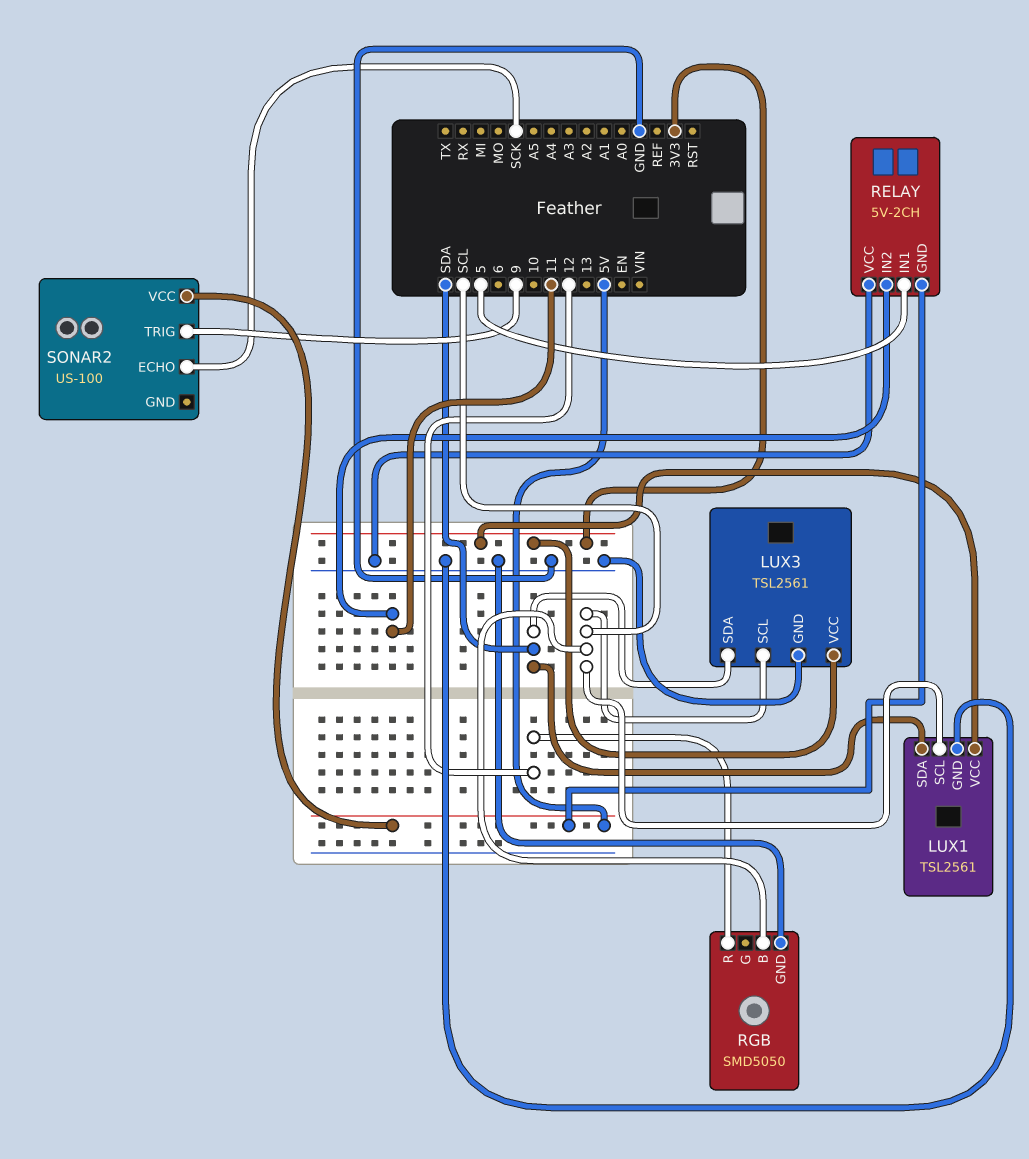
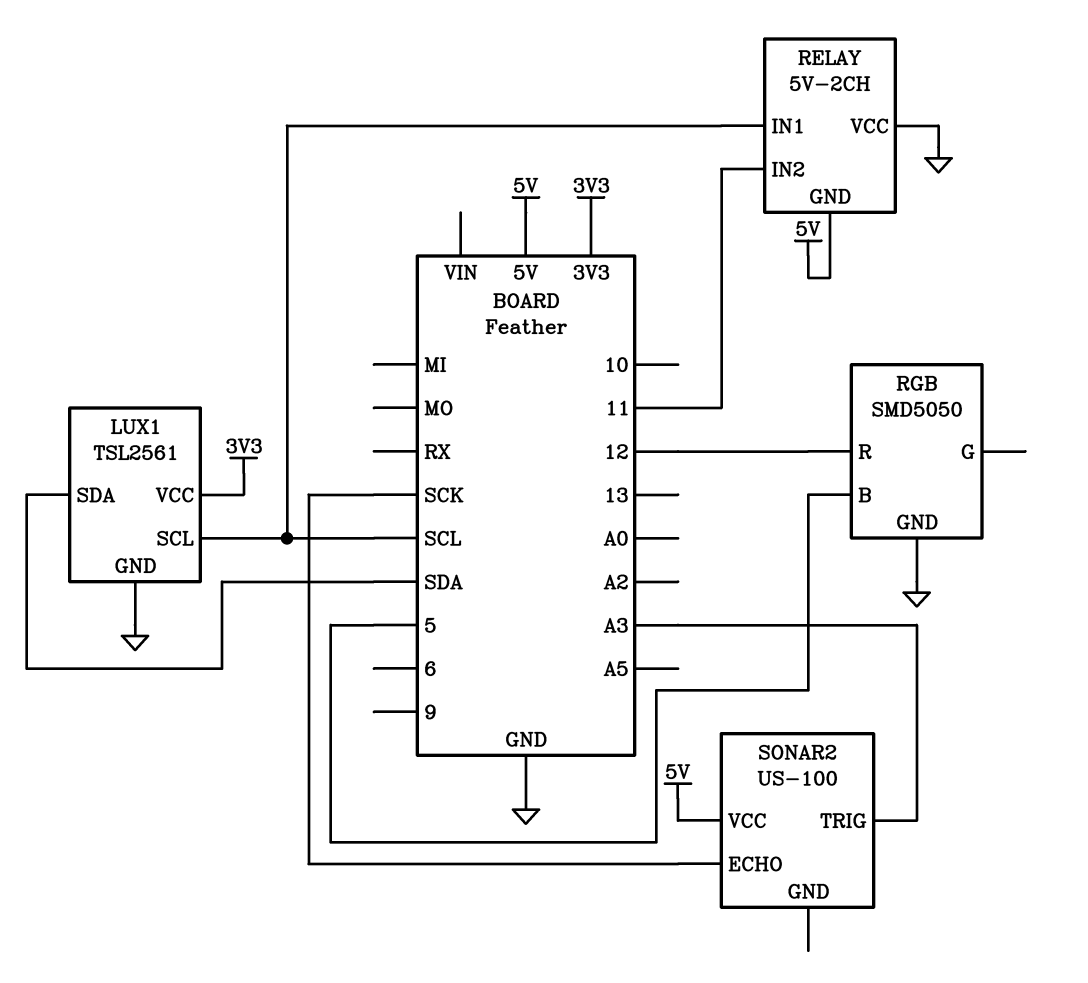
LUX3: TSL2561 -> none
LUX3 pin GND: GND -> none
LUX3 pin SCL: SCL -> none
LUX3 pin SDA: SDA -> none
LUX3 pin VCC: 3V3 -> none
RELAY pin IN1: 5 -> SCL
RGB pin B: SCL -> 5
SONAR2 pin TRIG: 9 -> A3

